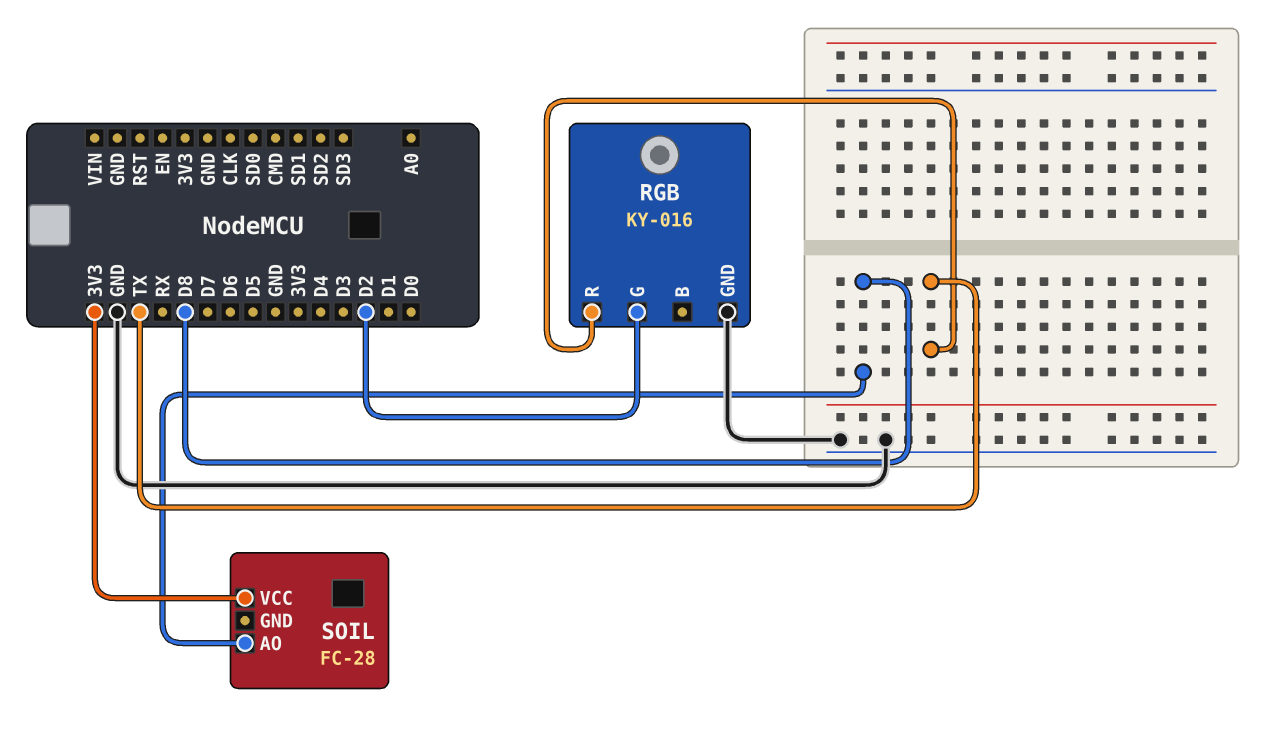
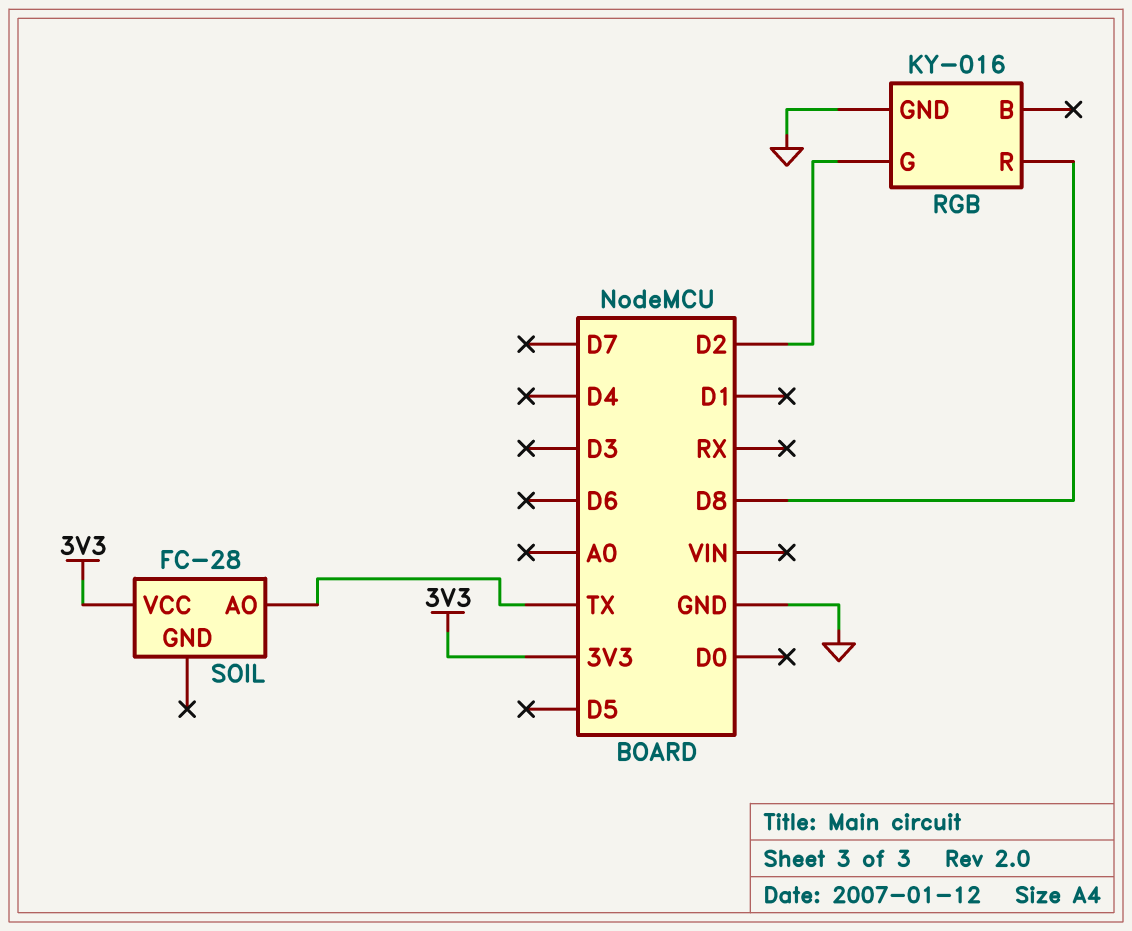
RGB pin R: TX -> D8
SOIL pin AO: D8 -> TX

